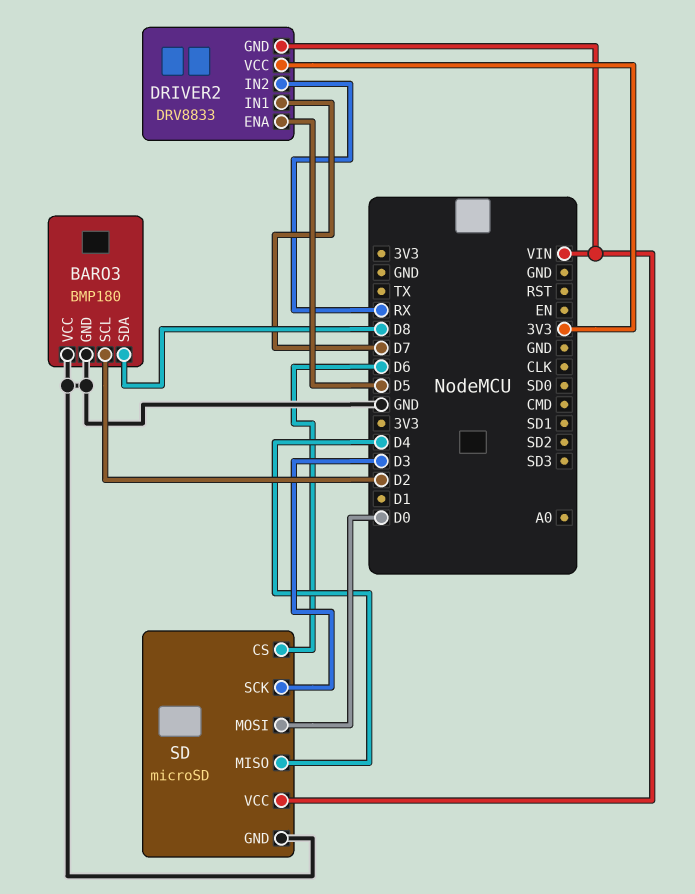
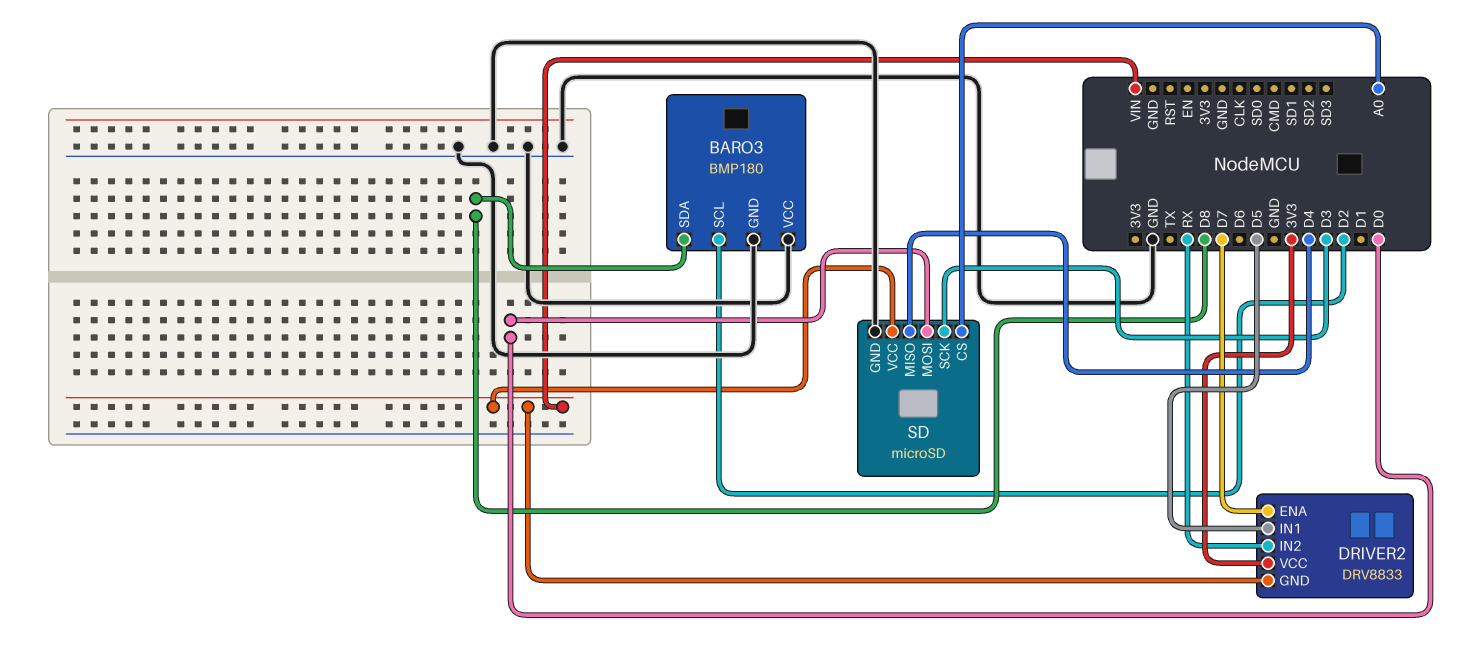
DRIVER2 pin ENA: D5 -> D7
DRIVER2 pin IN1: D7 -> D5
SD pin CS: D6 -> A0

